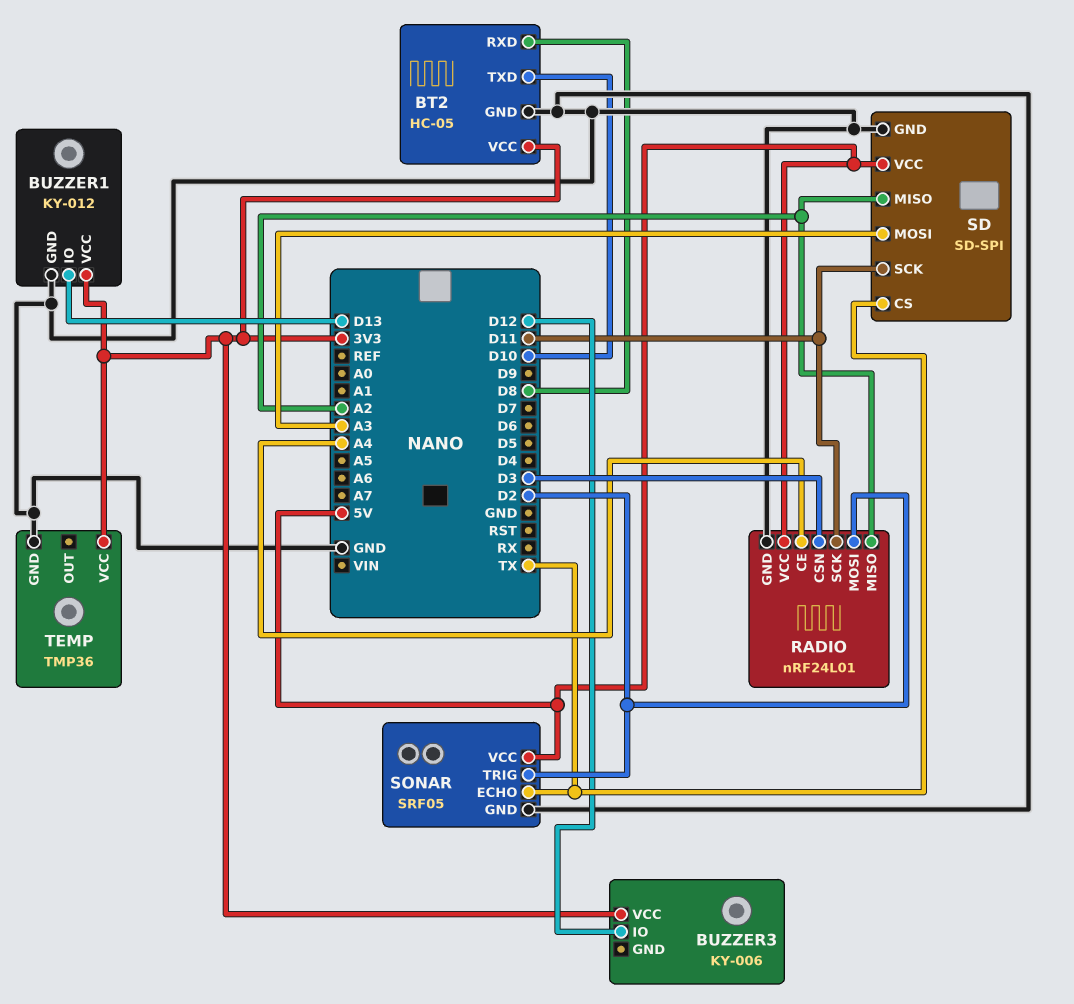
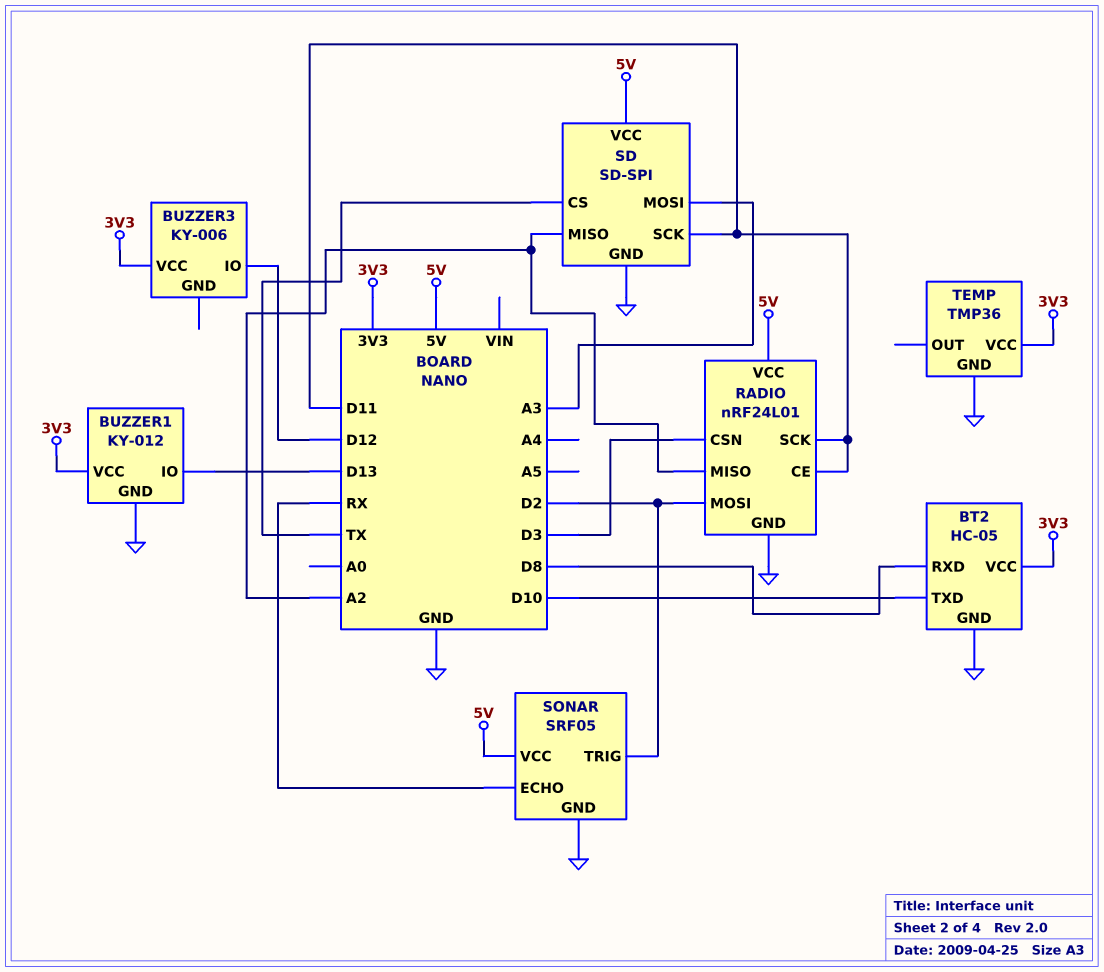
RADIO pin CE: A4 -> D11
SONAR pin ECHO: TX -> RX

